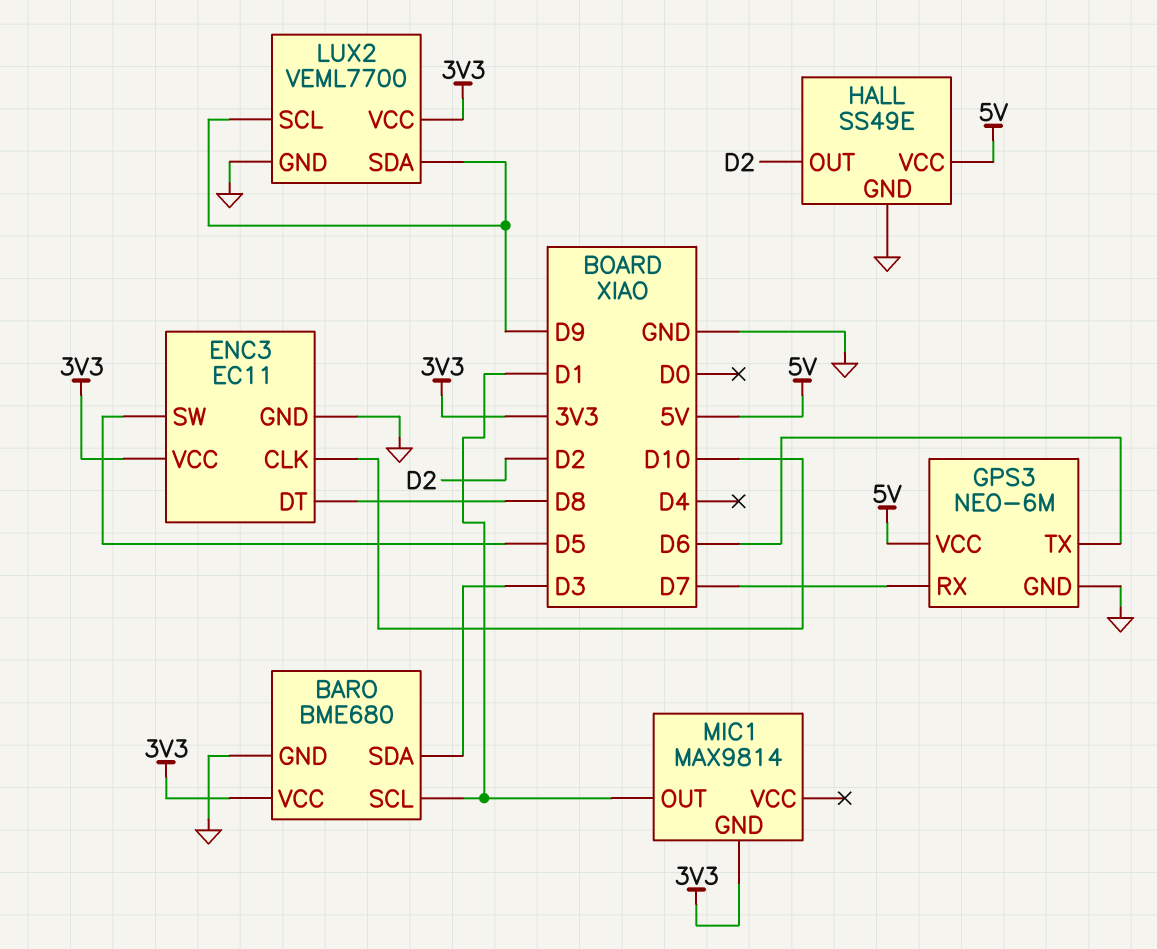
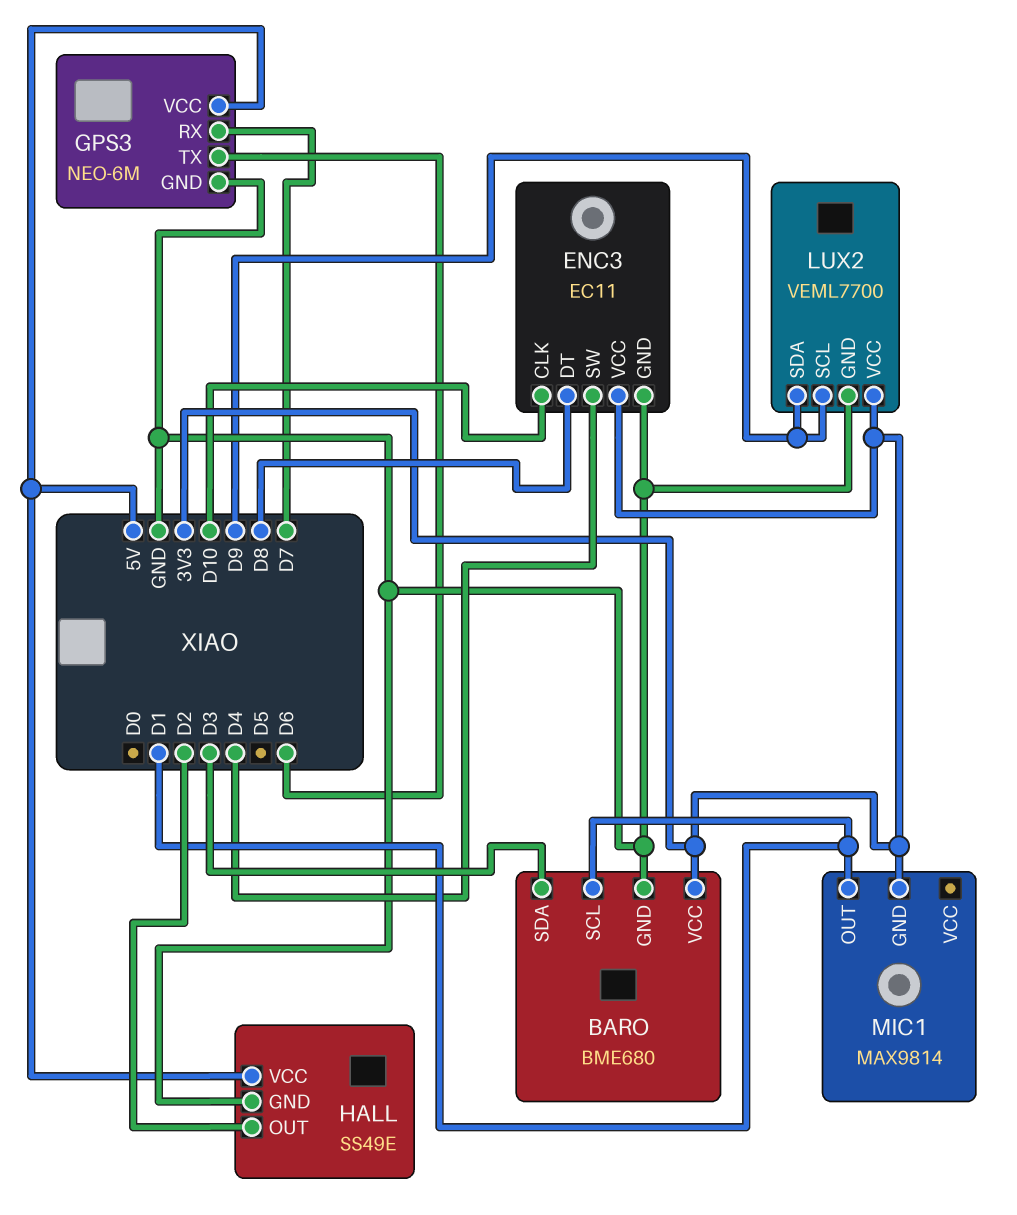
ENC3 pin SW: D5 -> D4

